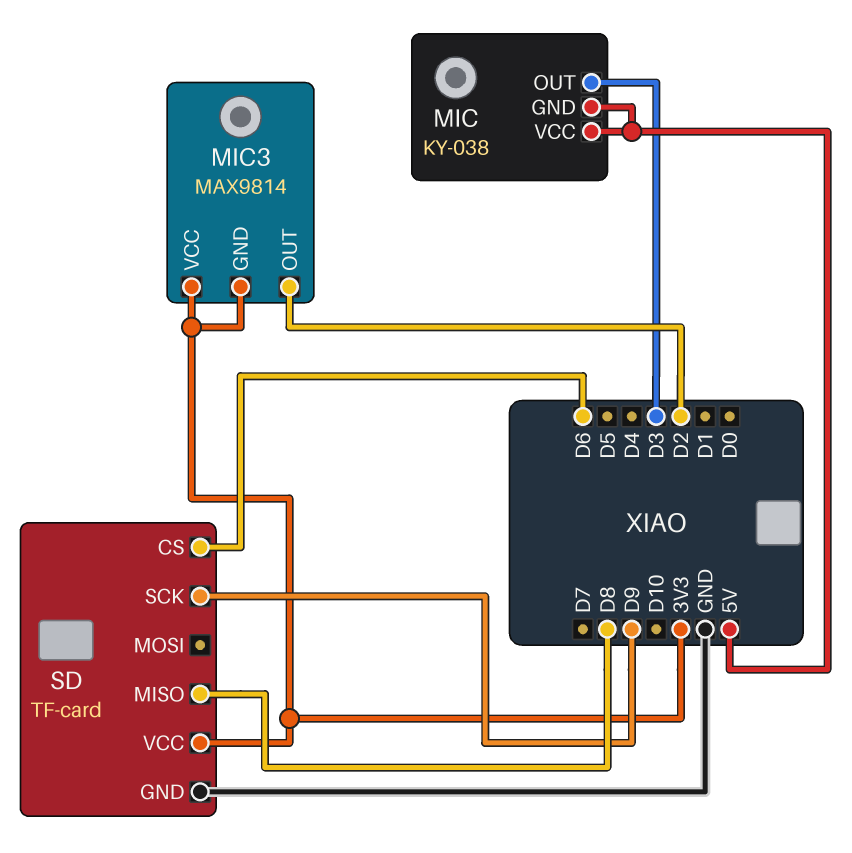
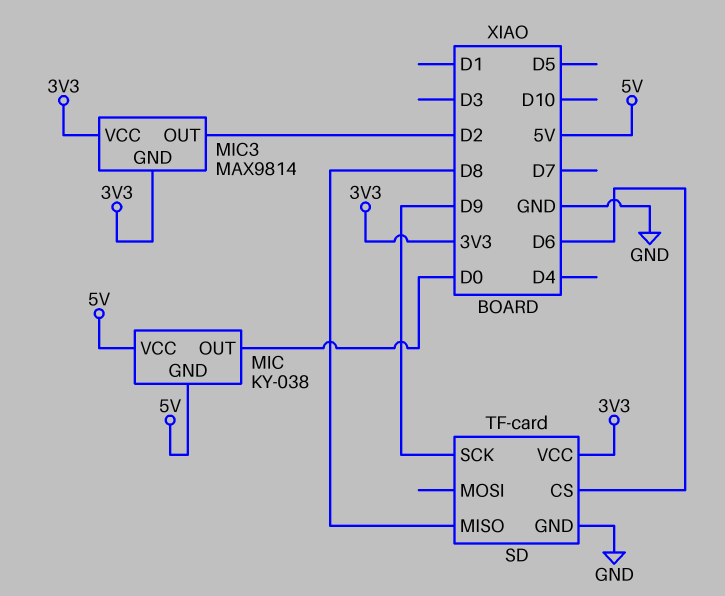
MIC pin OUT: D3 -> D0

